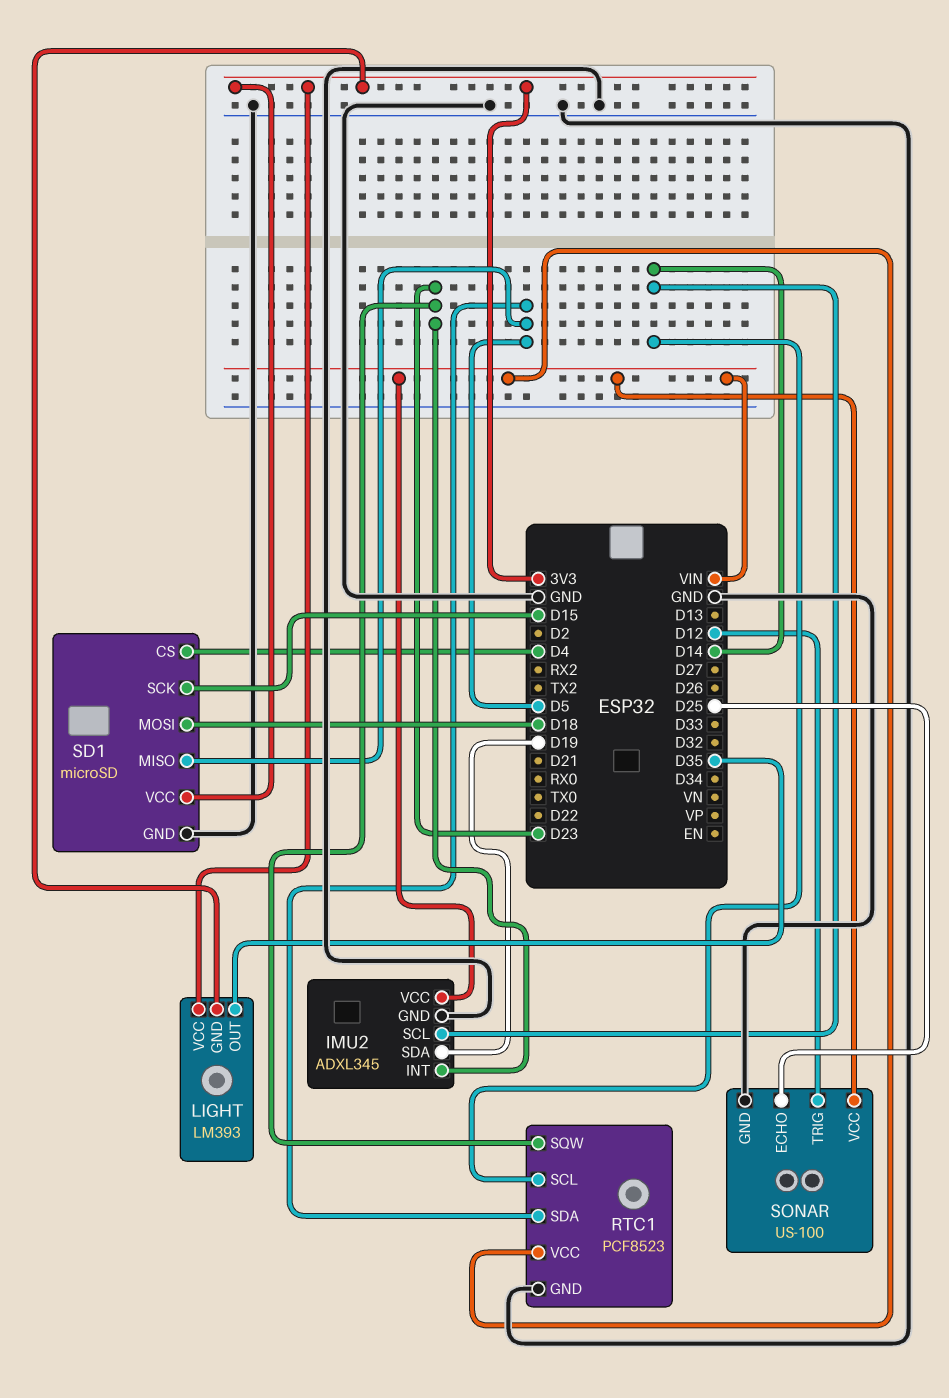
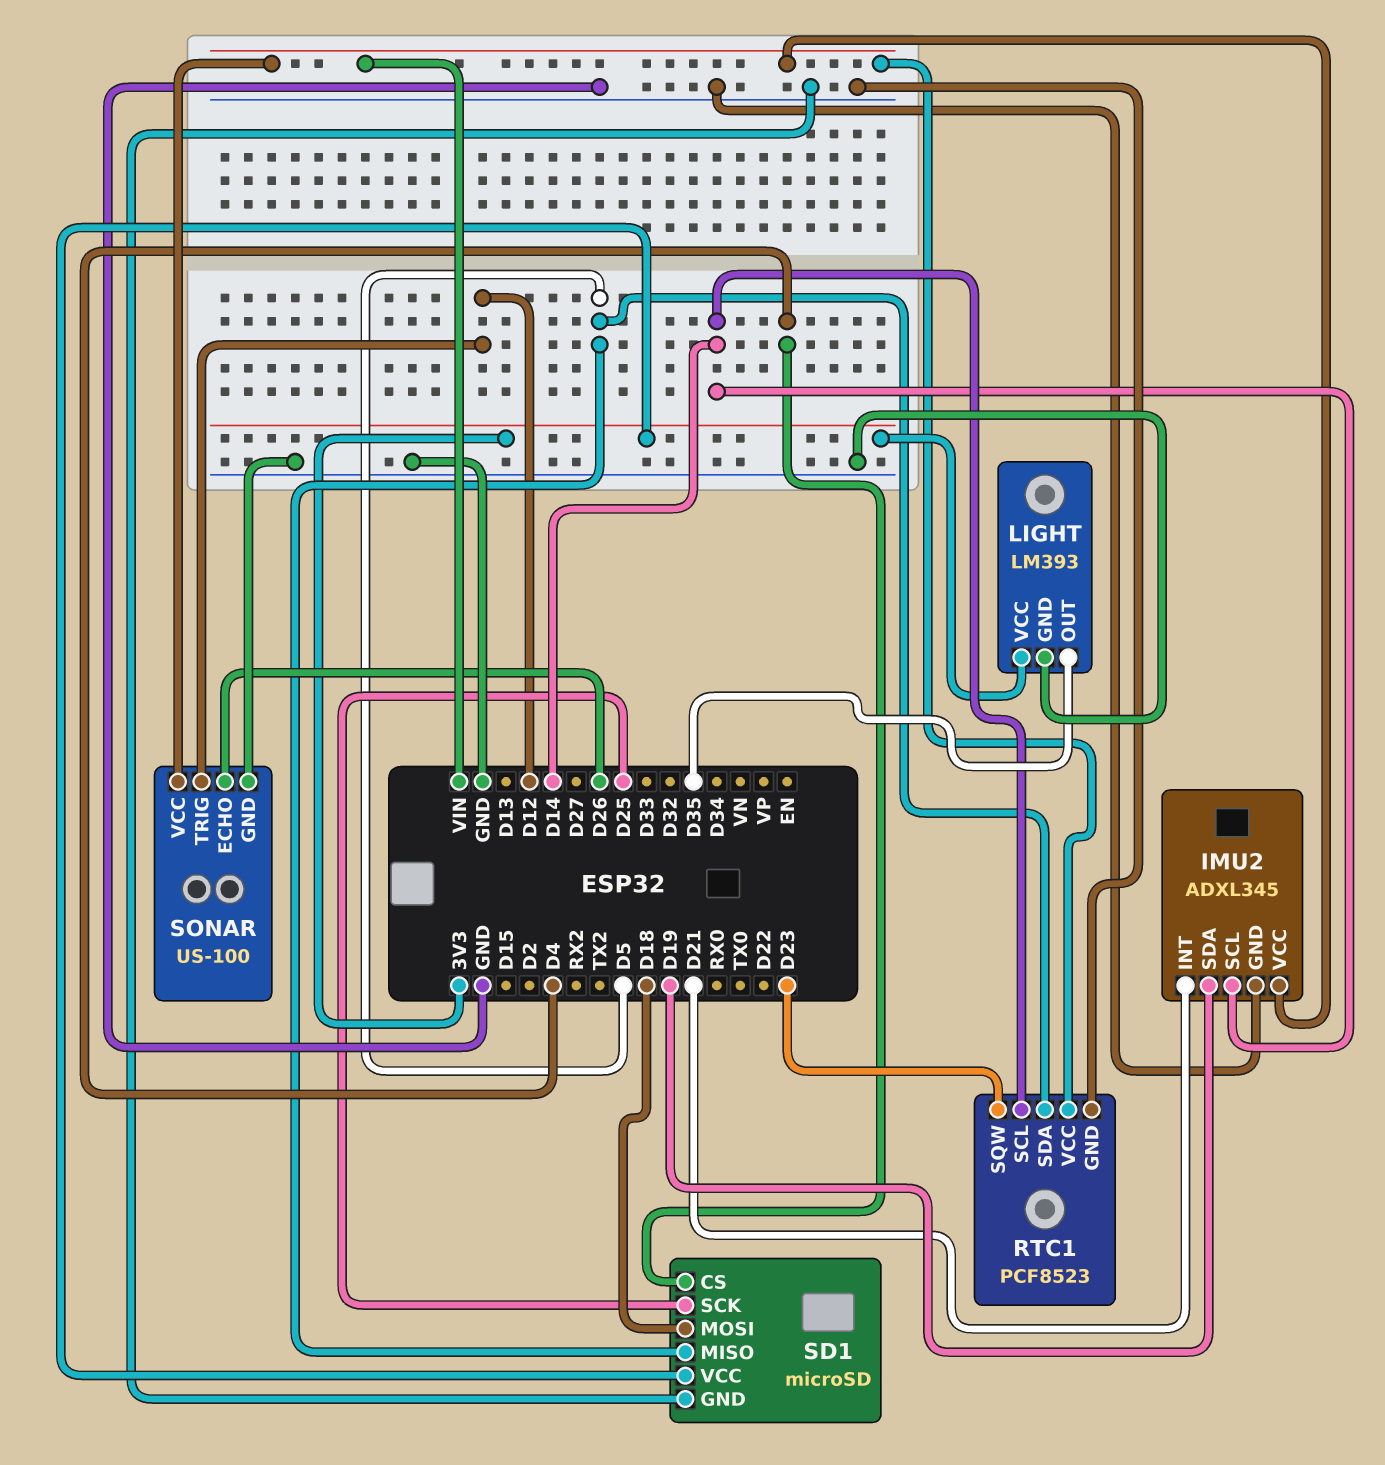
IMU2 pin INT: D23 -> D21
LIGHT pin GND: 3V3 -> GND
SD1 pin SCK: D15 -> D25
SONAR pin ECHO: D25 -> D26

